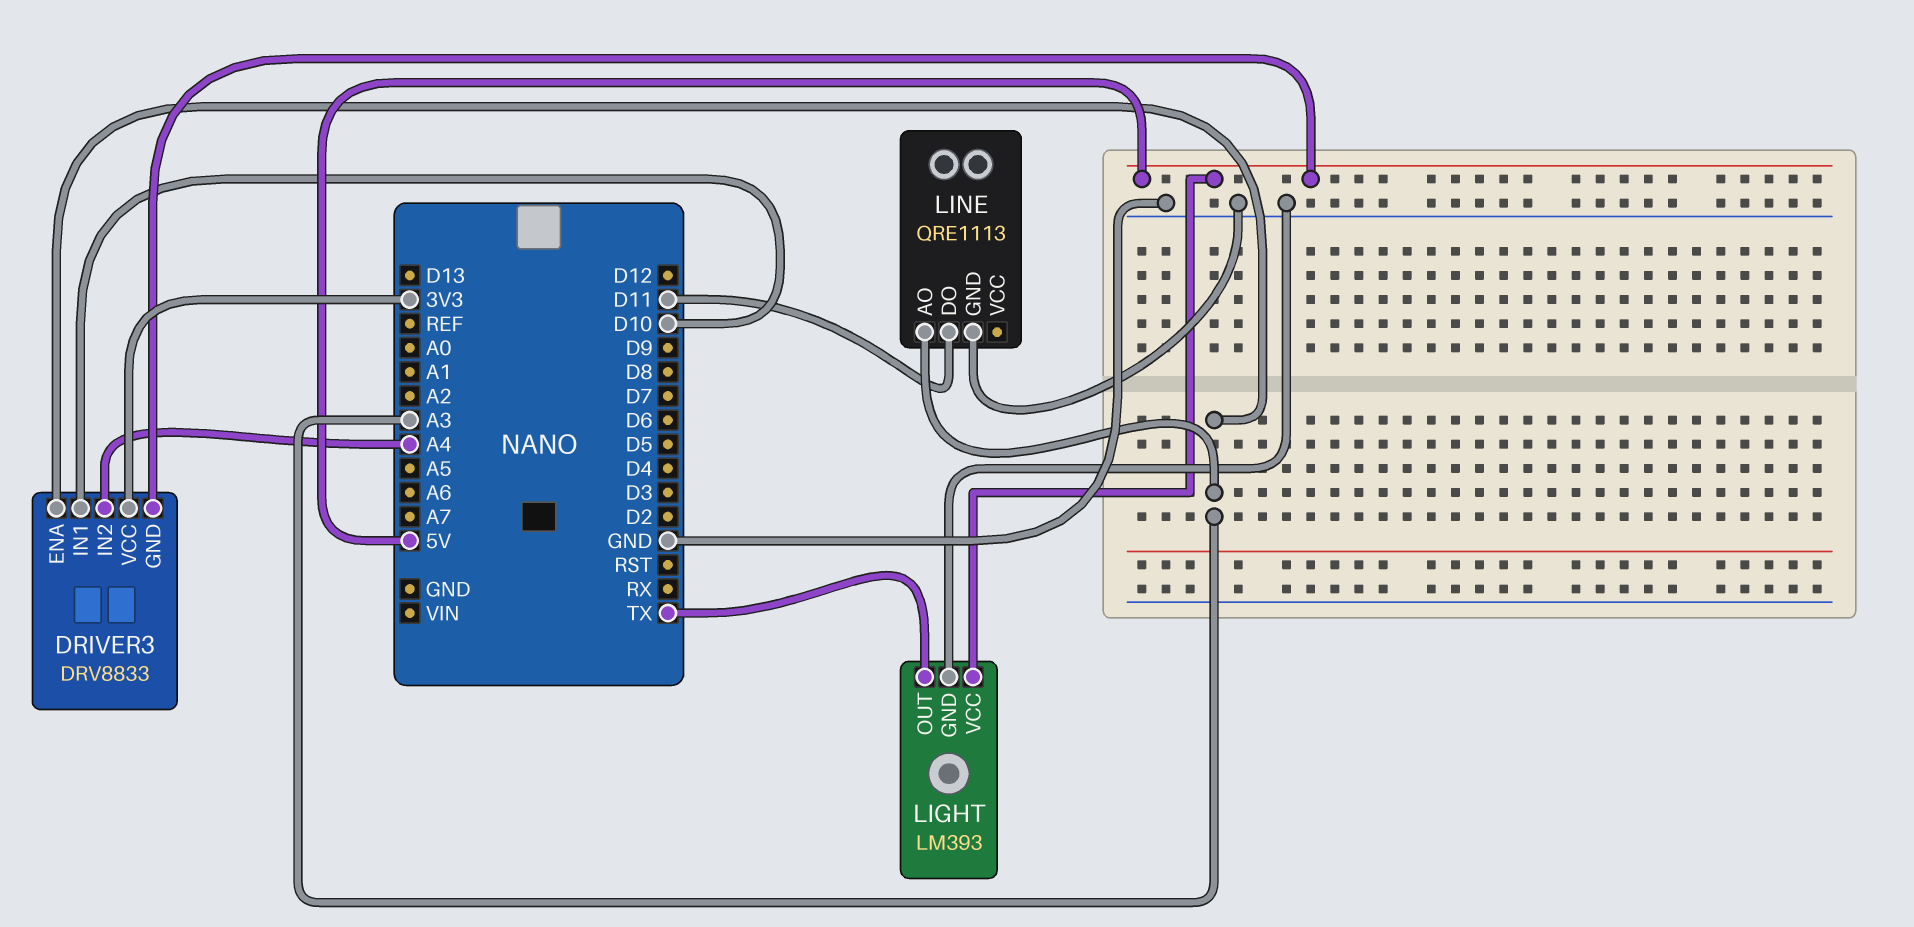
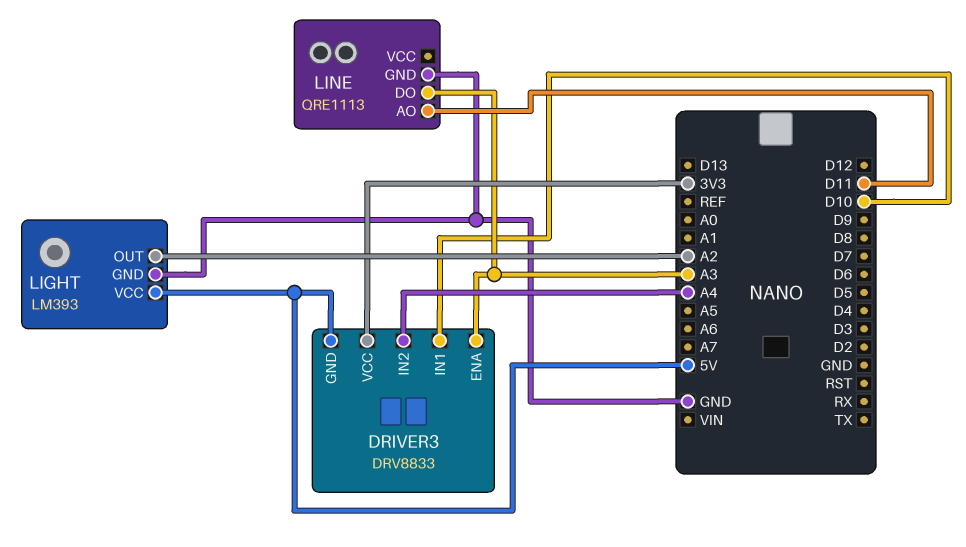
LIGHT pin OUT: TX -> A2
LINE pin AO: A3 -> D11
LINE pin DO: D11 -> A3

